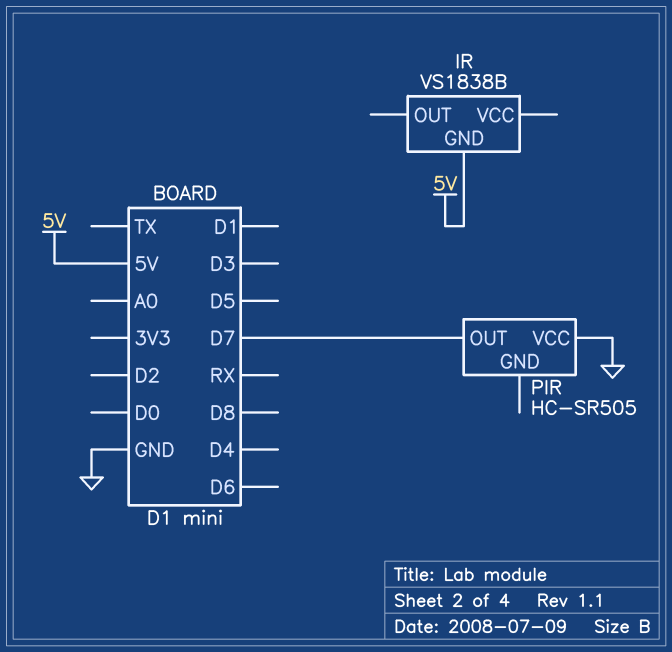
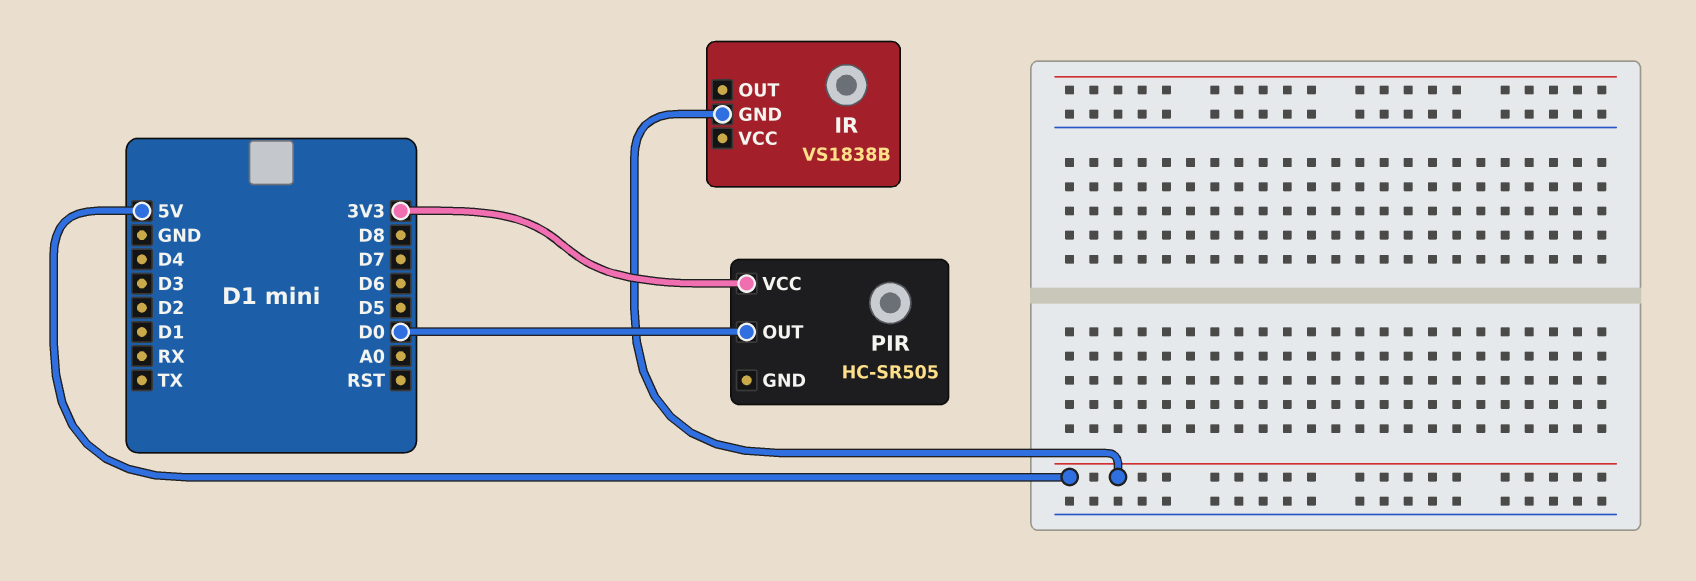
PIR pin OUT: D7 -> D0
PIR pin VCC: GND -> 3V3

